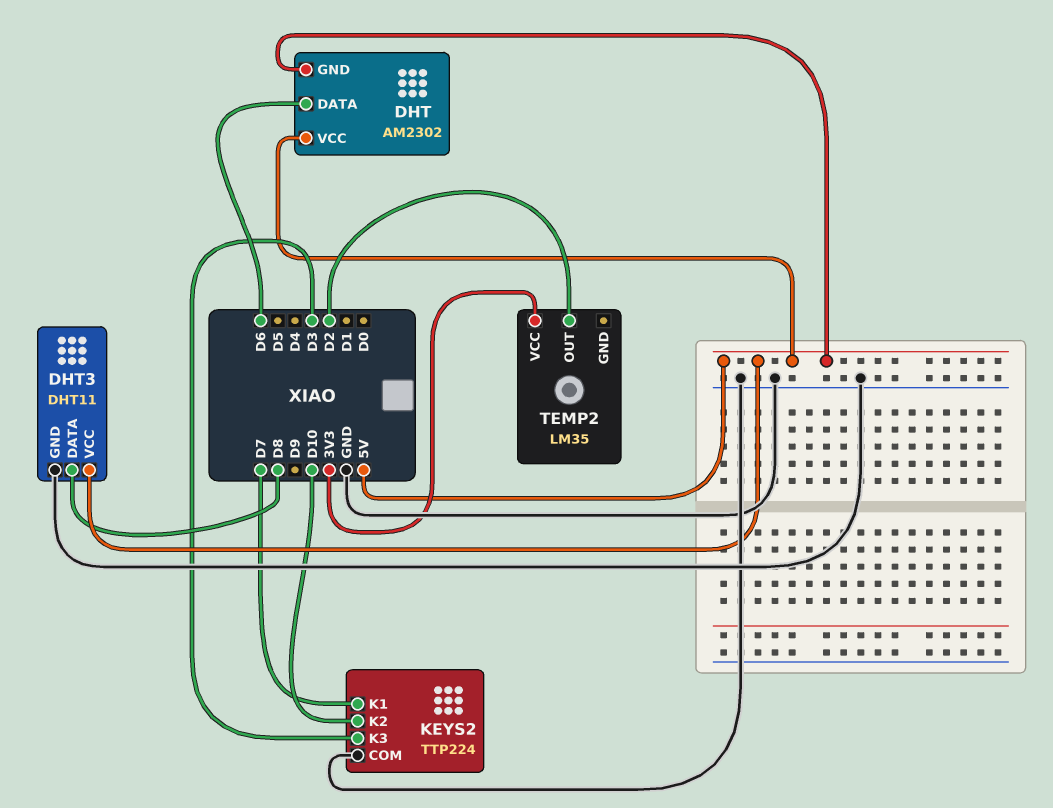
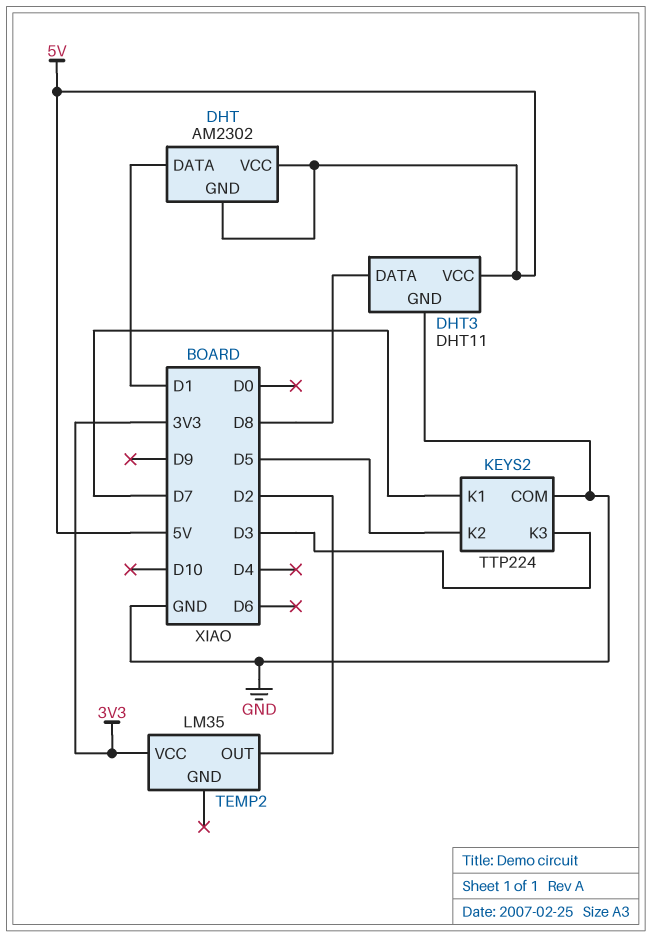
DHT pin DATA: D6 -> D1
KEYS2 pin K2: D10 -> D5

